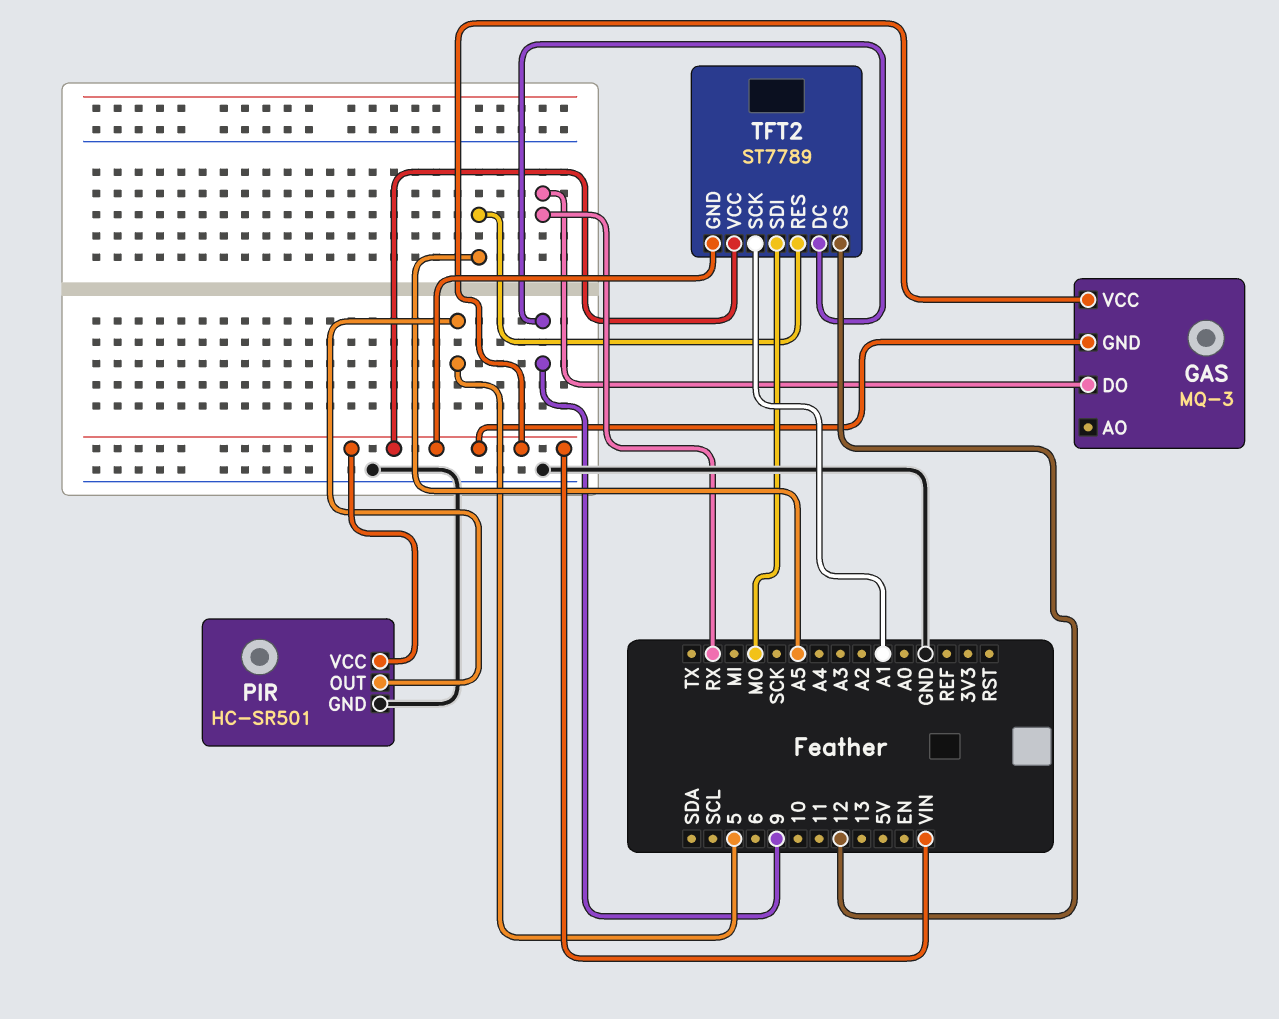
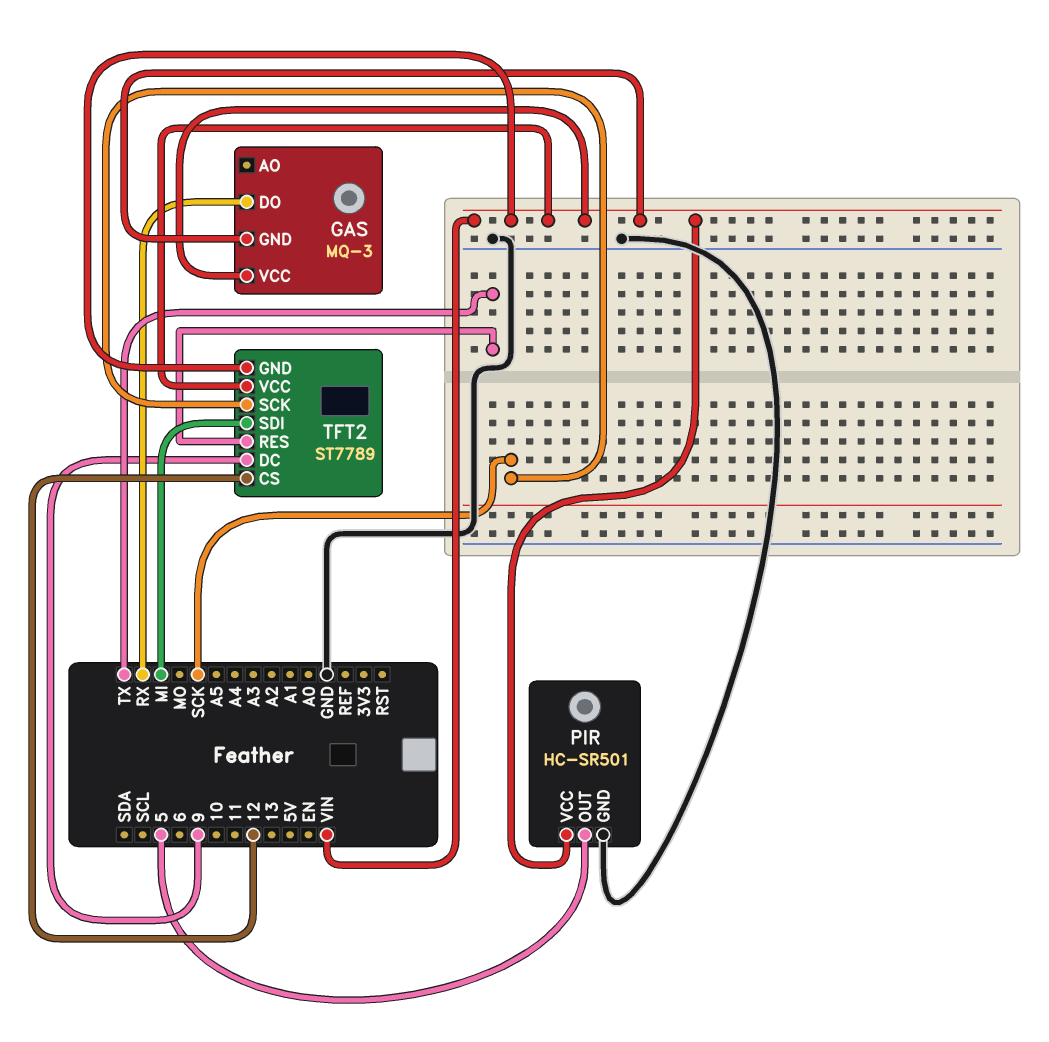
TFT2 pin RES: A5 -> TX
TFT2 pin SCK: A1 -> SCK
TFT2 pin SDI: MO -> MI

